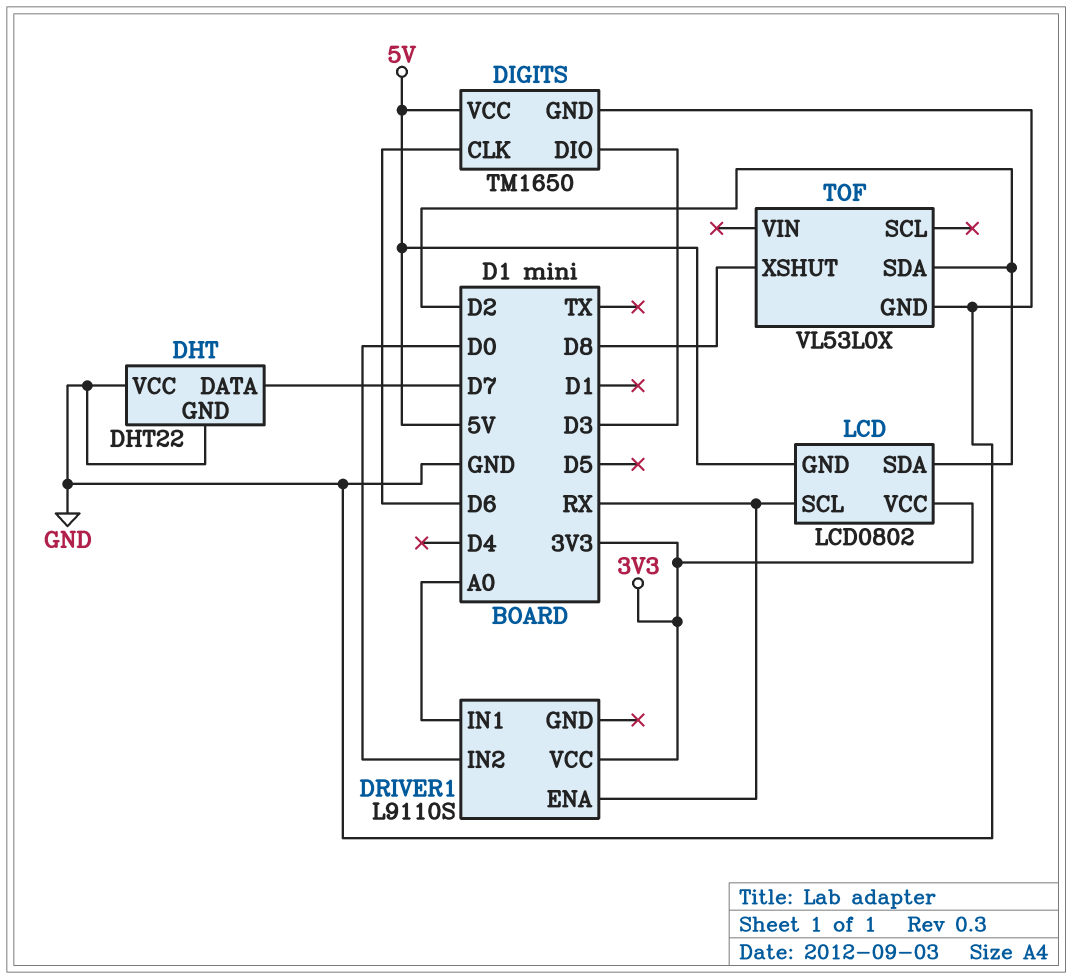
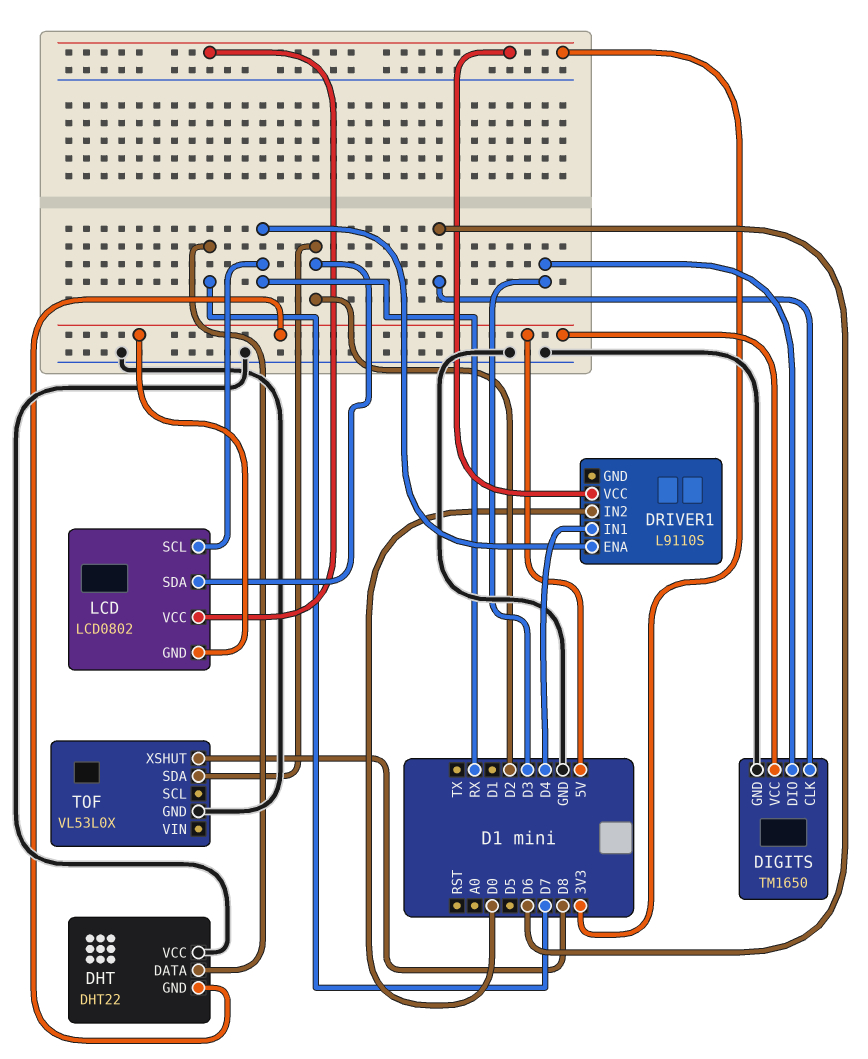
DHT pin GND: GND -> 5V
DRIVER1 pin IN1: A0 -> D4

